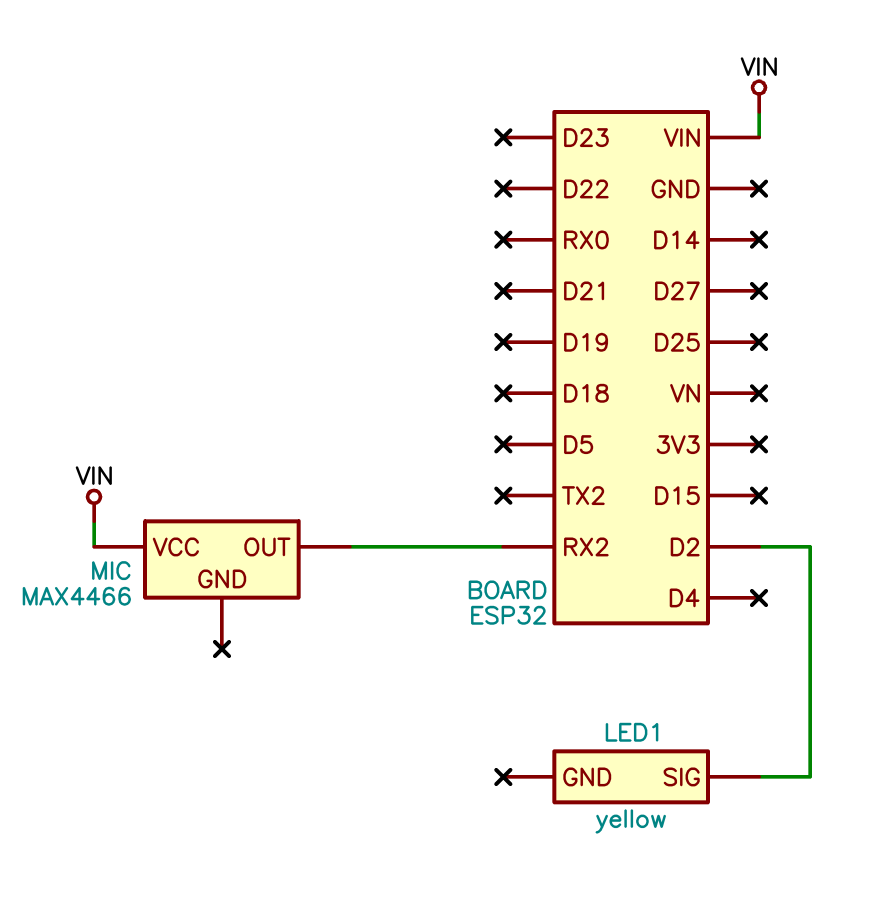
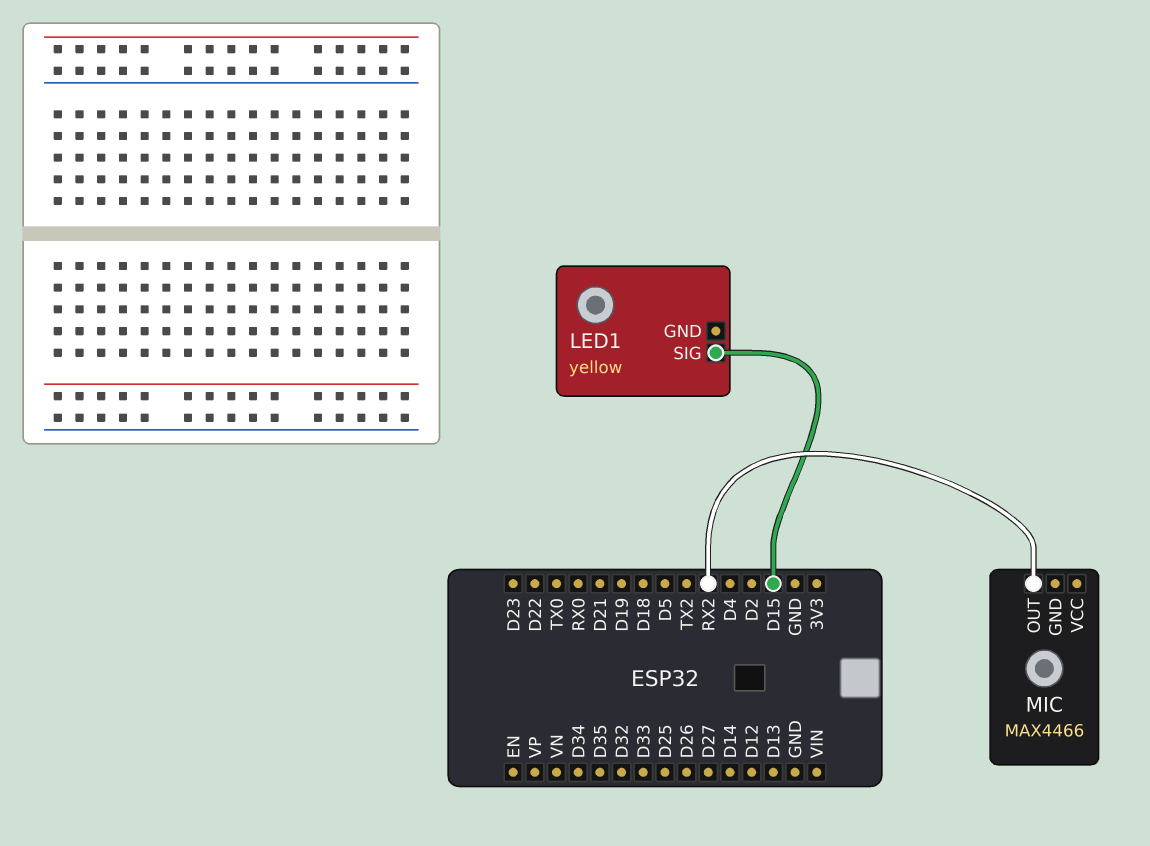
LED1 pin SIG: D2 -> D15
MIC pin VCC: VIN -> none

